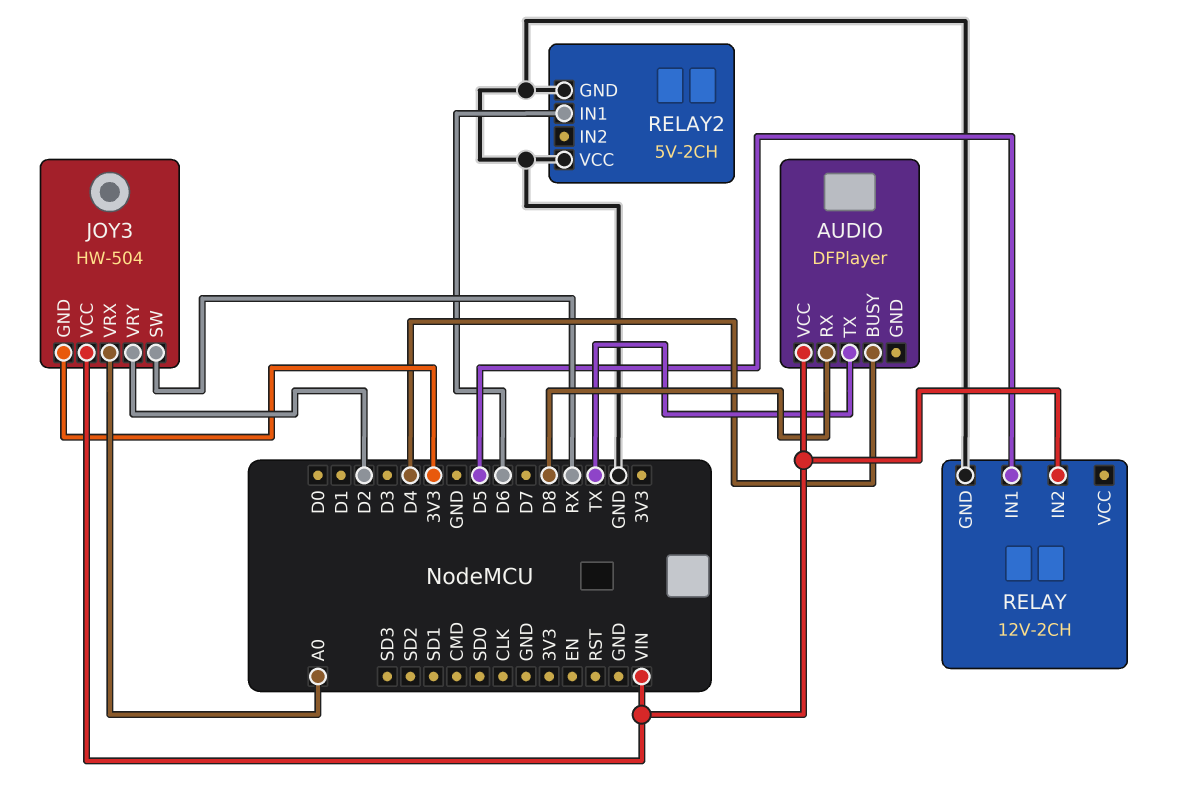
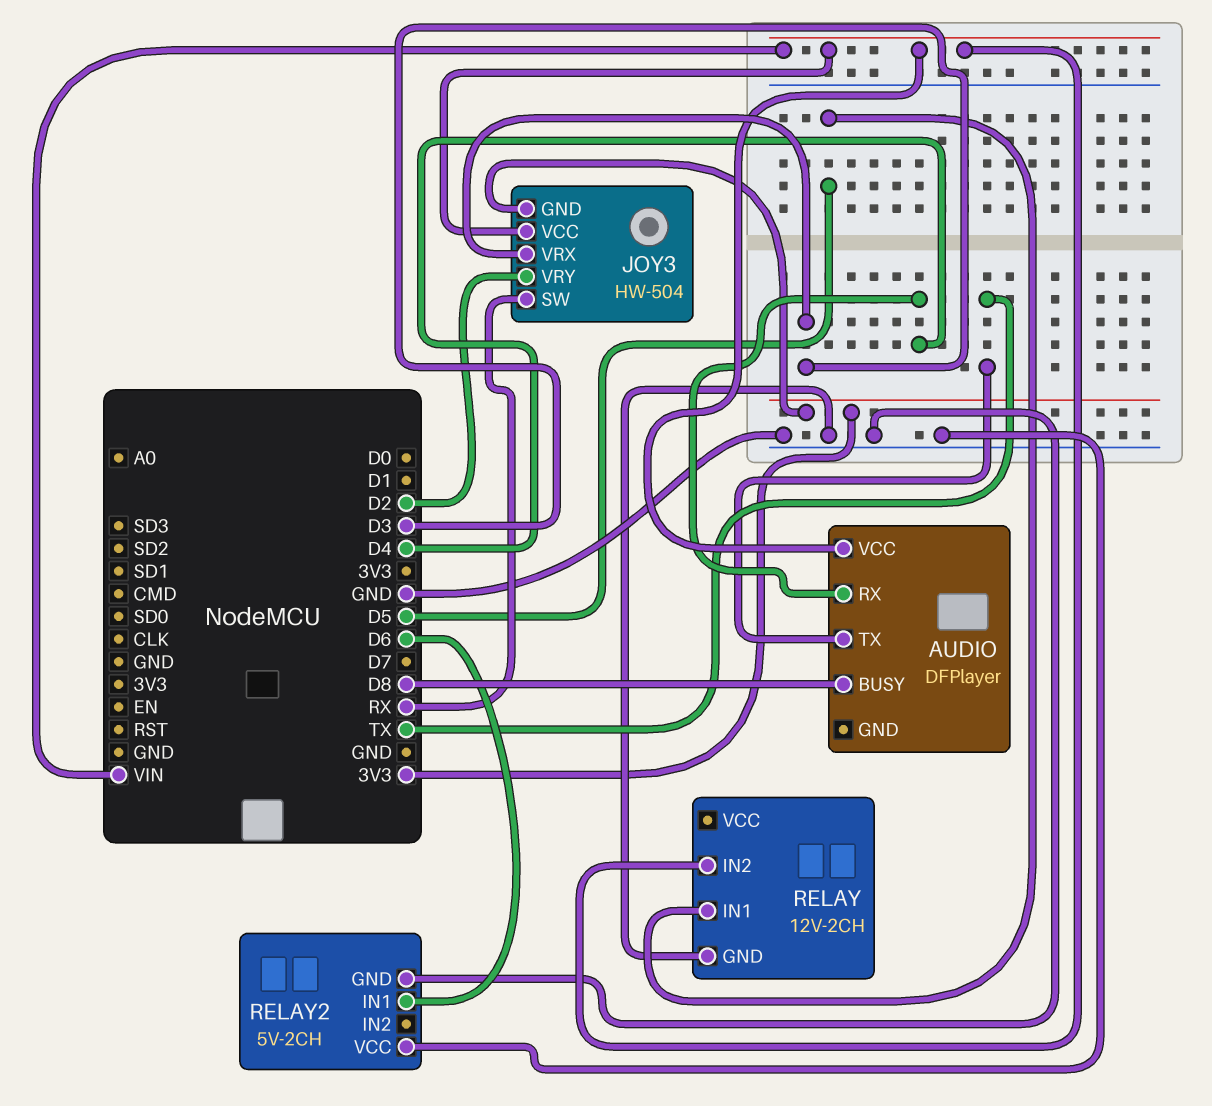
AUDIO pin BUSY: D4 -> D8
AUDIO pin RX: D8 -> D4
JOY3 pin VRX: A0 -> D3

